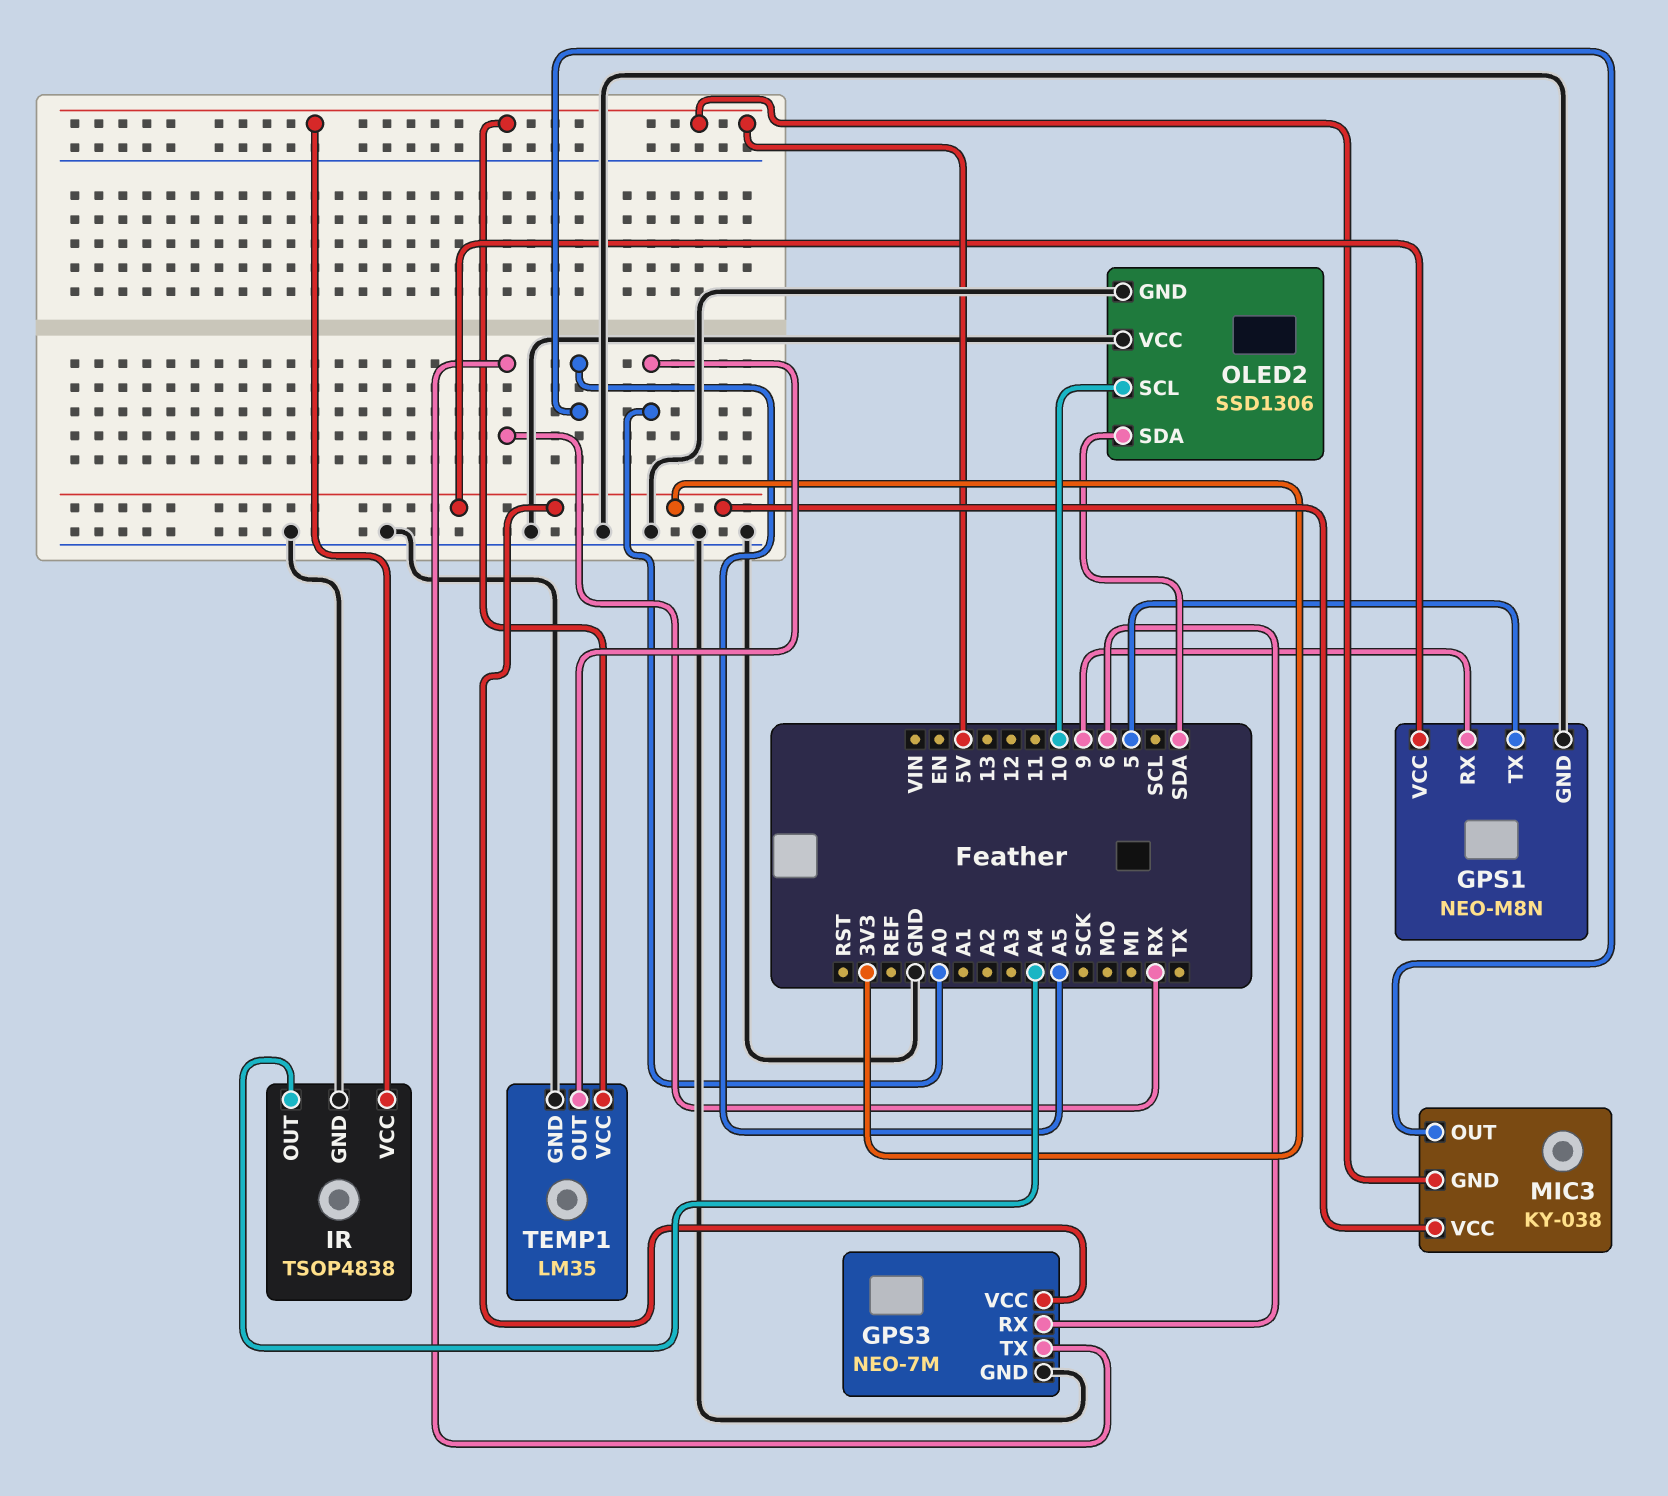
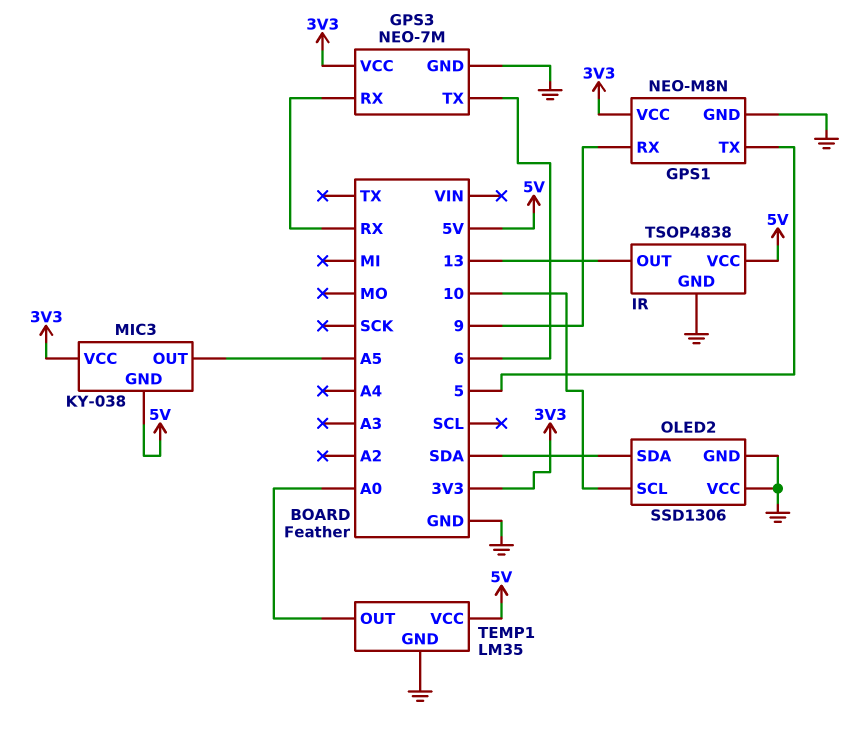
GPS3 pin RX: 6 -> RX
GPS3 pin TX: RX -> 6
IR pin OUT: A4 -> 13

